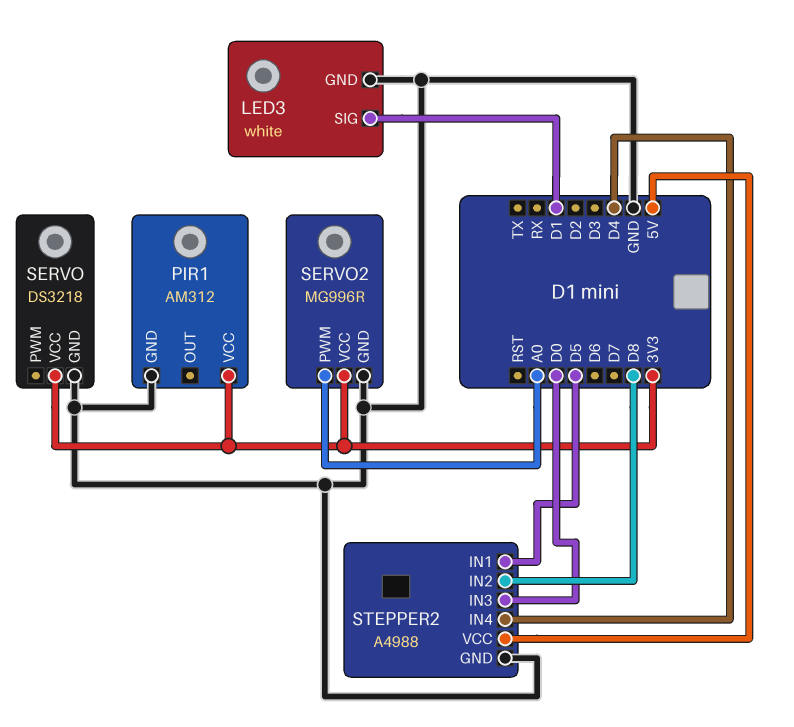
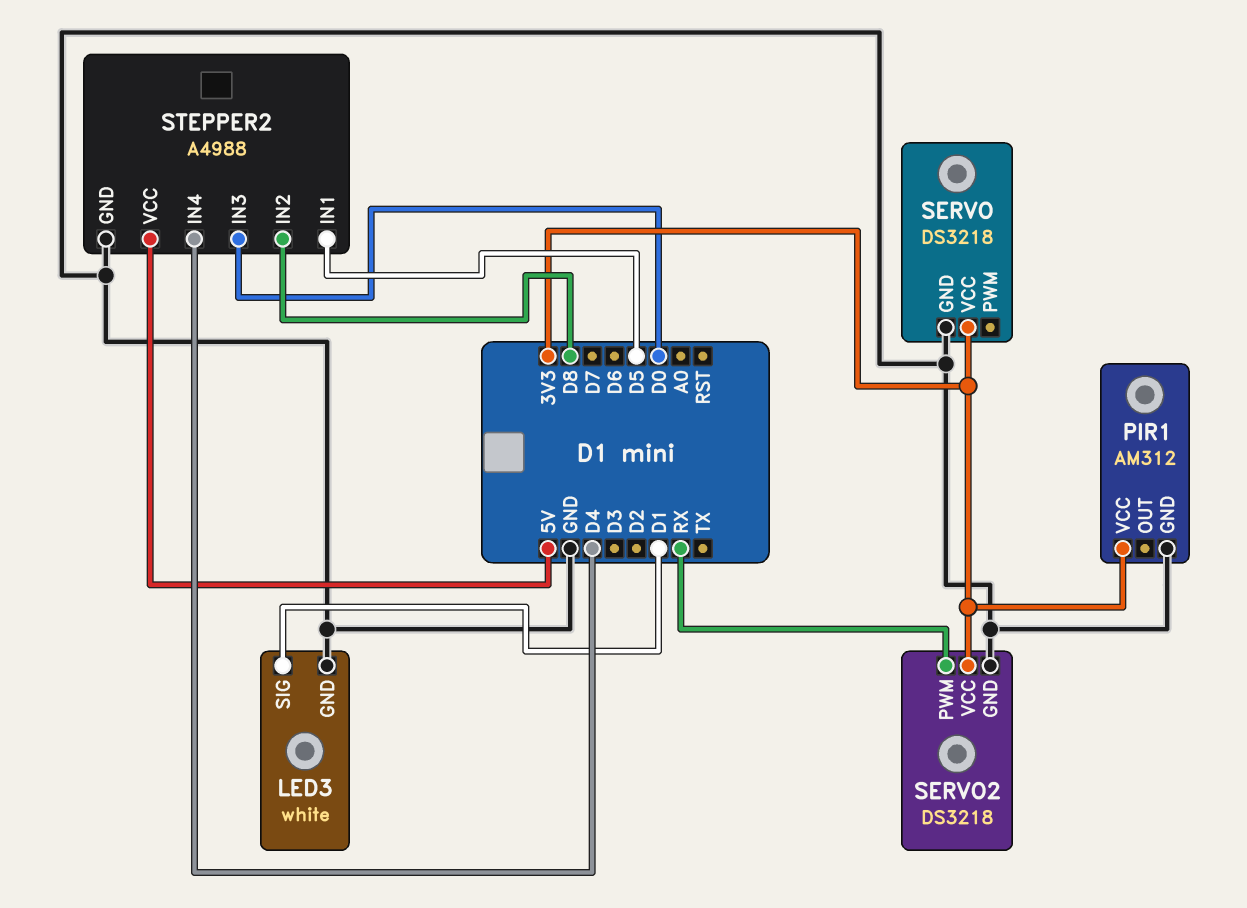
SERVO2: MG996R -> DS3218
SERVO2 pin PWM: A0 -> RX

